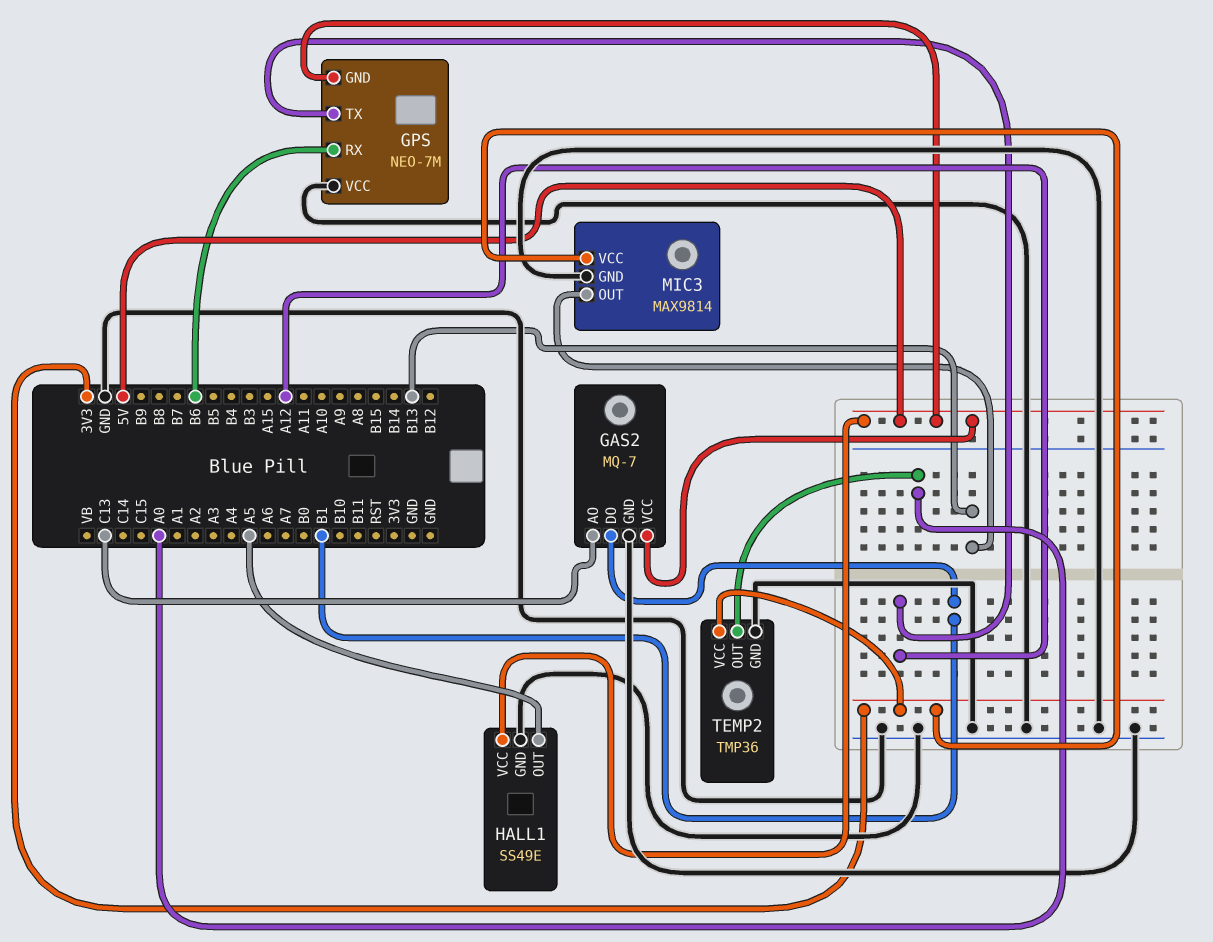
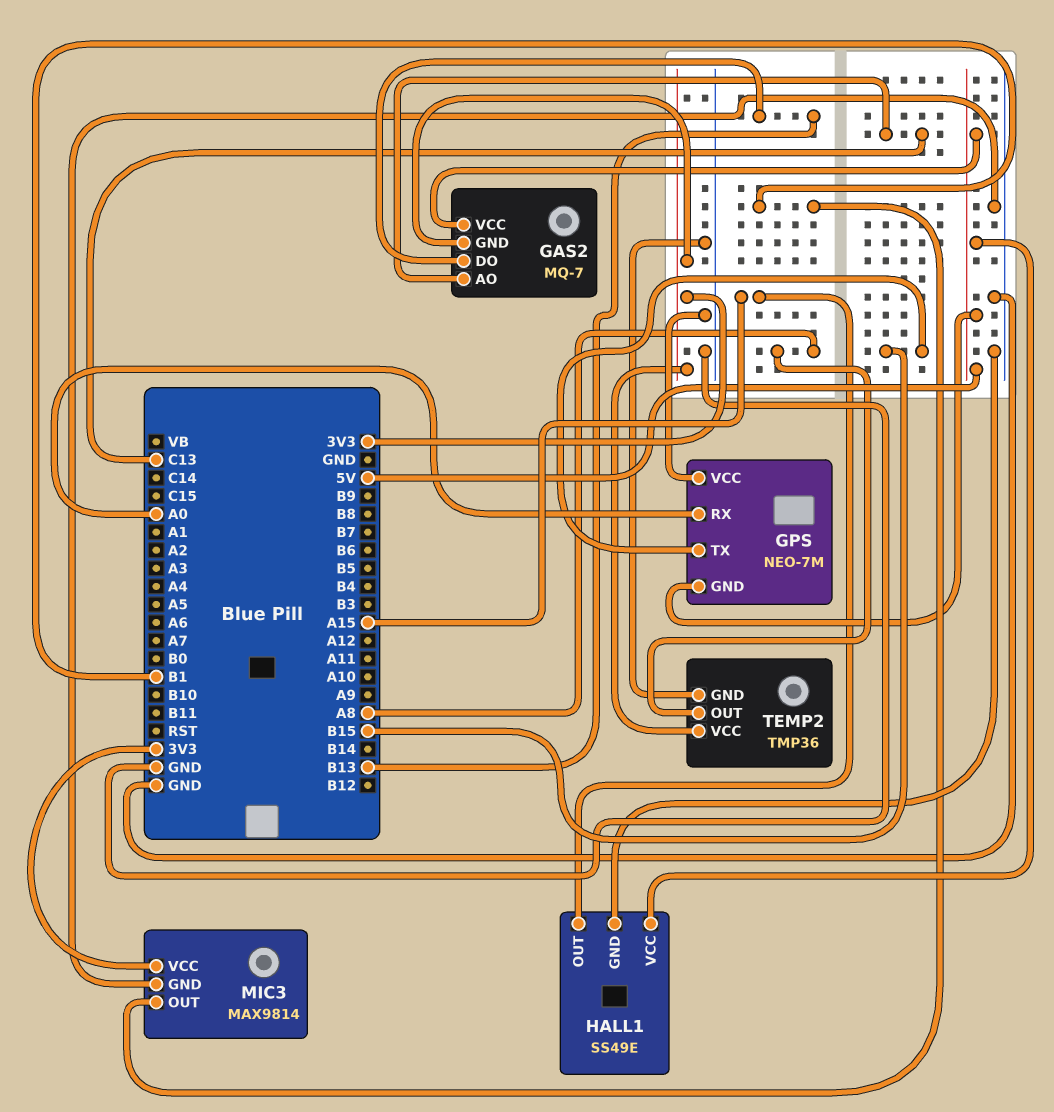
GAS2 pin DO: B1 -> B13
GAS2 pin GND: GND -> 3V3
GPS pin RX: B6 -> A0
GPS pin TX: A12 -> B15
HALL1 pin OUT: A5 -> A15
MIC3 pin OUT: B13 -> B1
TEMP2 pin OUT: A0 -> A8

